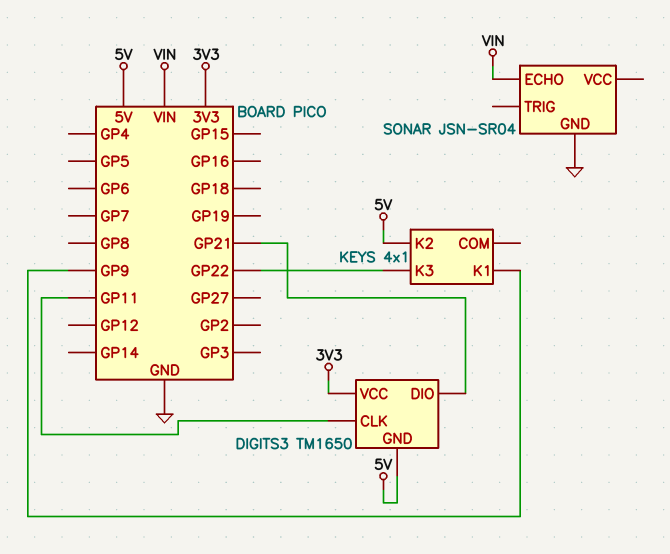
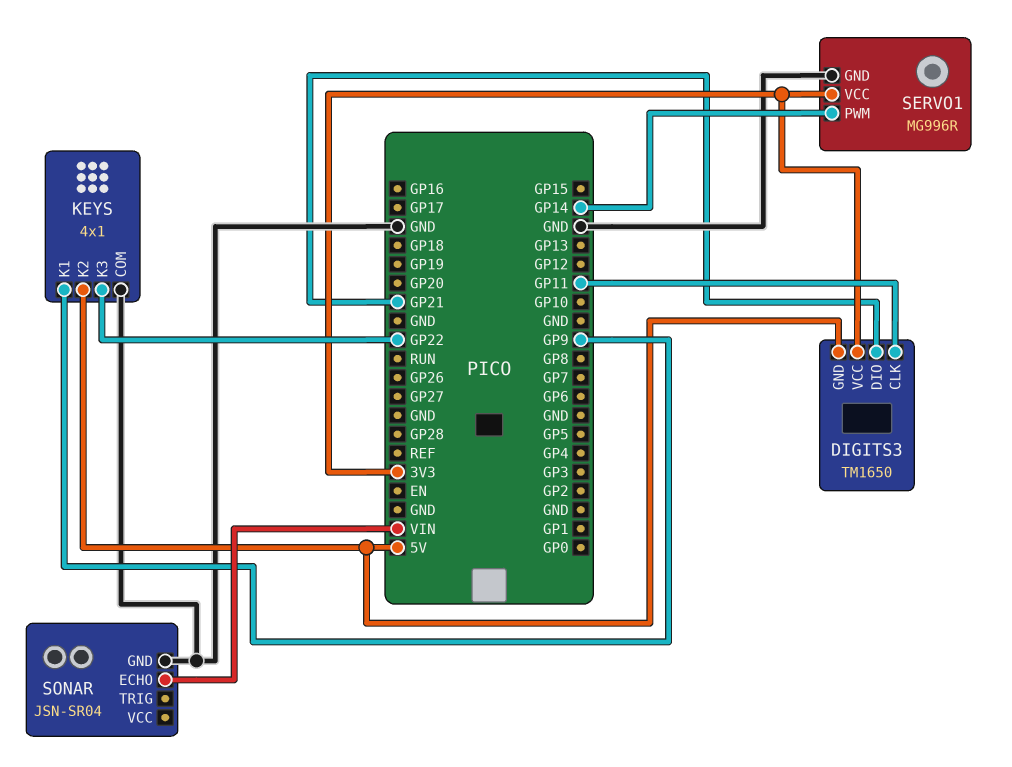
KEYS pin COM: none -> GND
SERVO1: none -> MG996R
SERVO1 pin GND: none -> GND
SERVO1 pin PWM: none -> GP14
SERVO1 pin VCC: none -> 3V3

